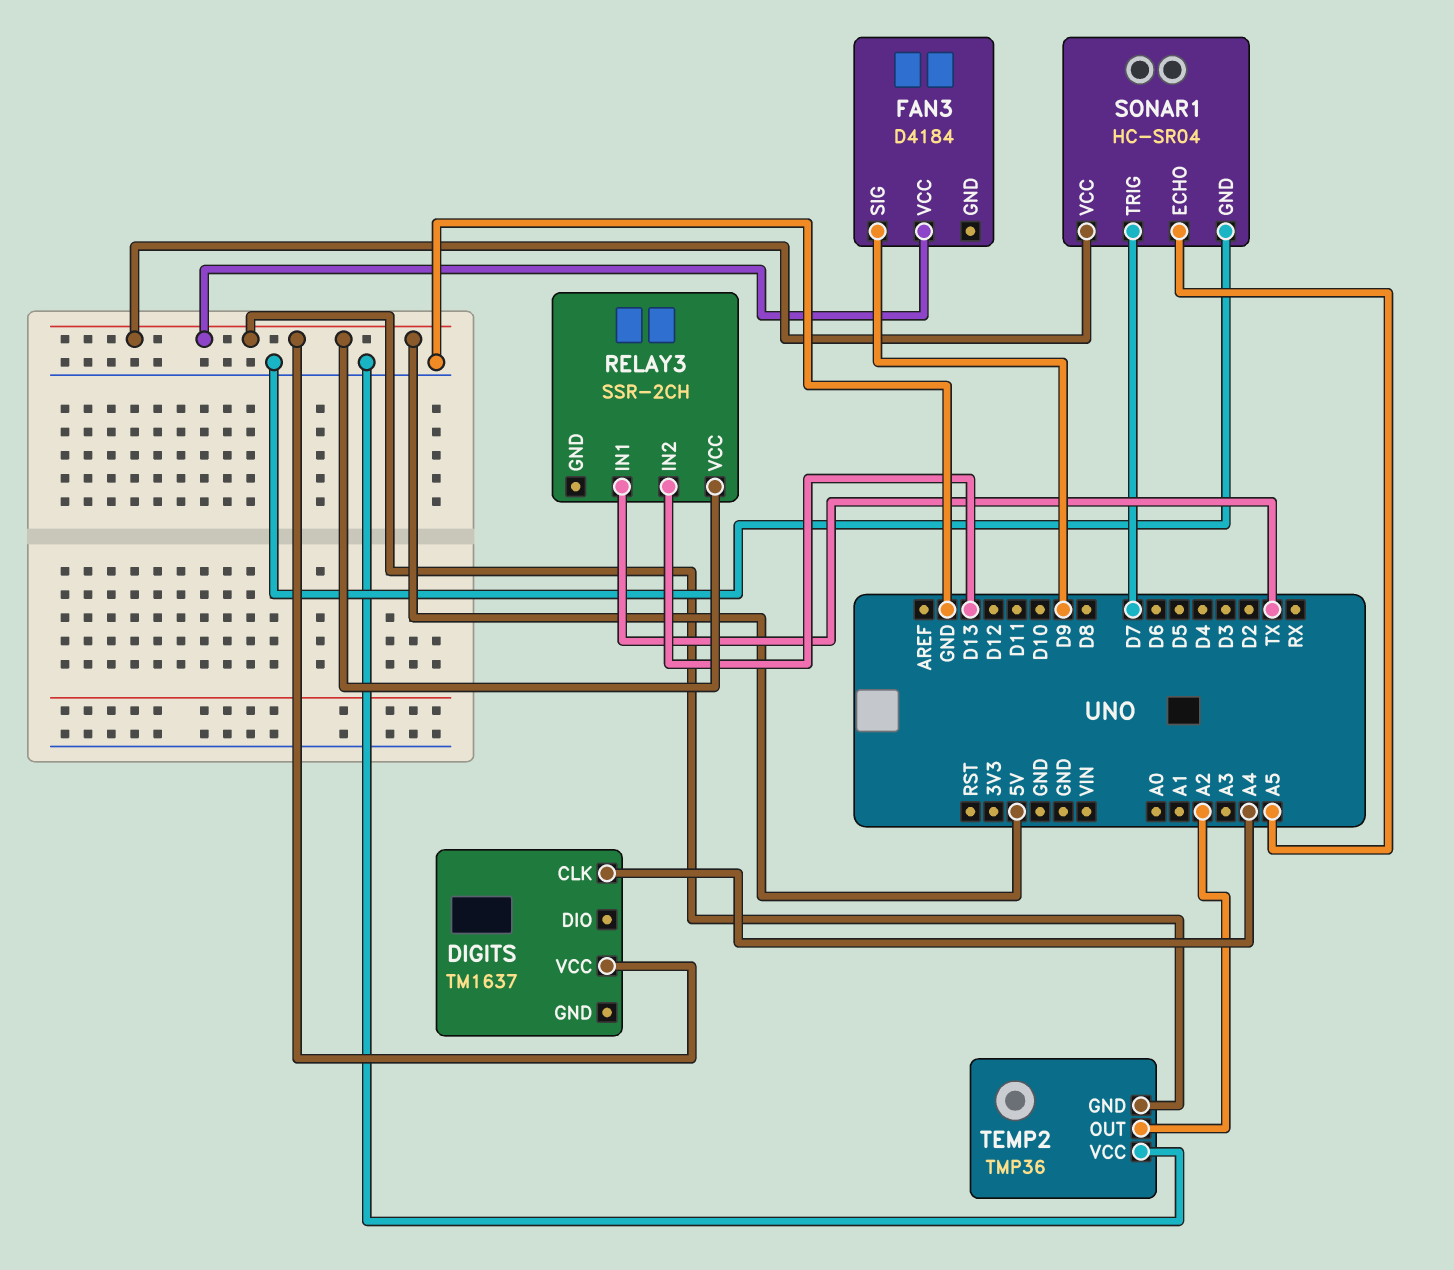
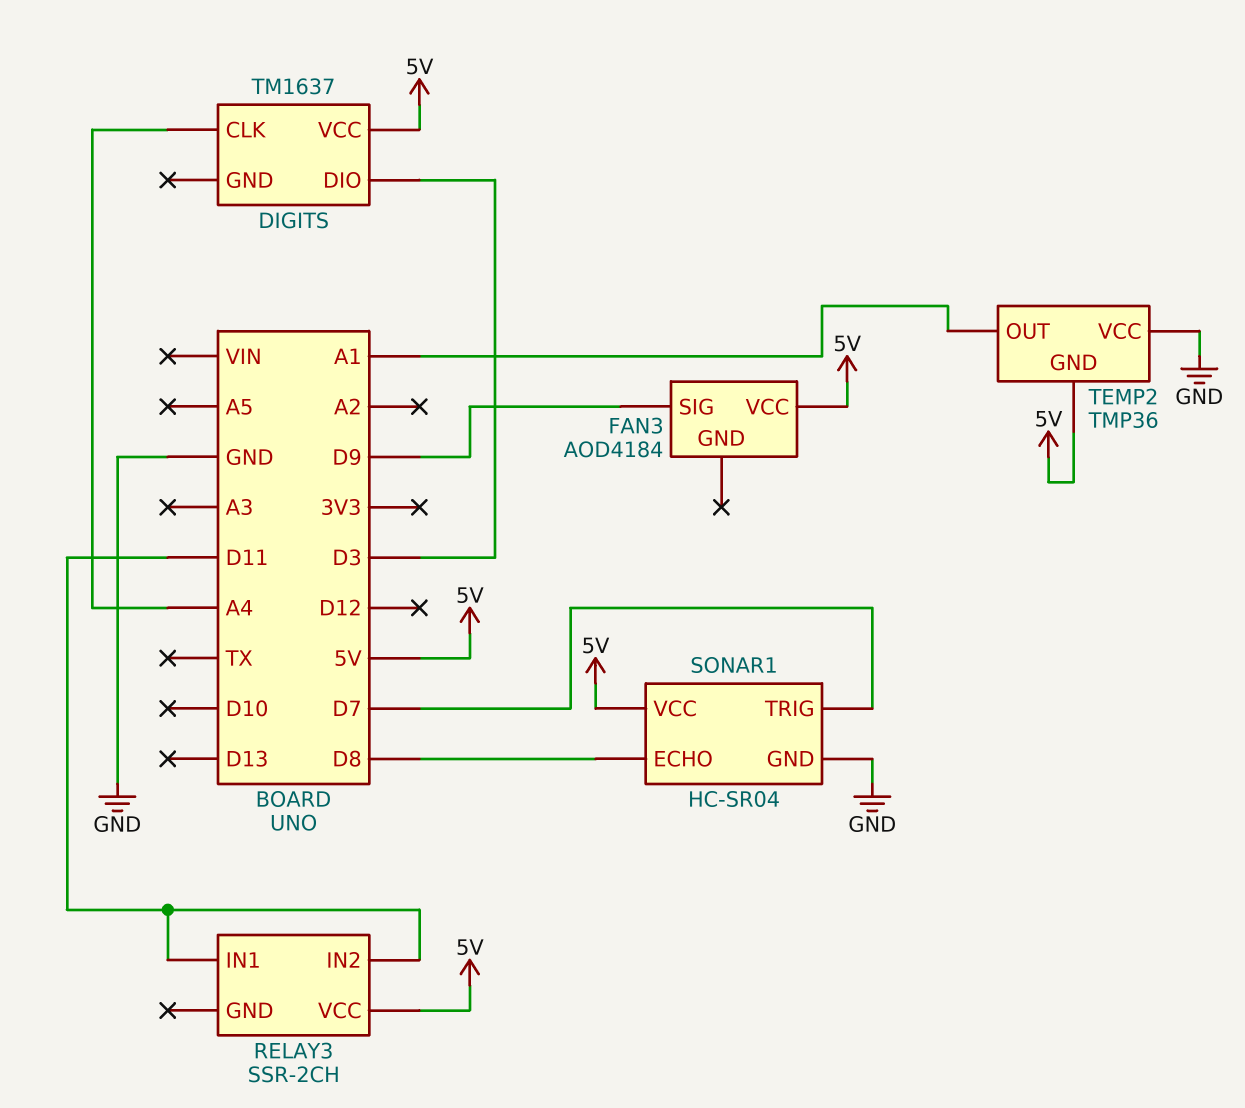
DIGITS pin DIO: none -> D3
FAN3: D4184 -> AOD4184
RELAY3 pin IN1: TX -> D11
RELAY3 pin IN2: D13 -> D11
SONAR1 pin ECHO: A5 -> D8
TEMP2 pin OUT: A2 -> A1

